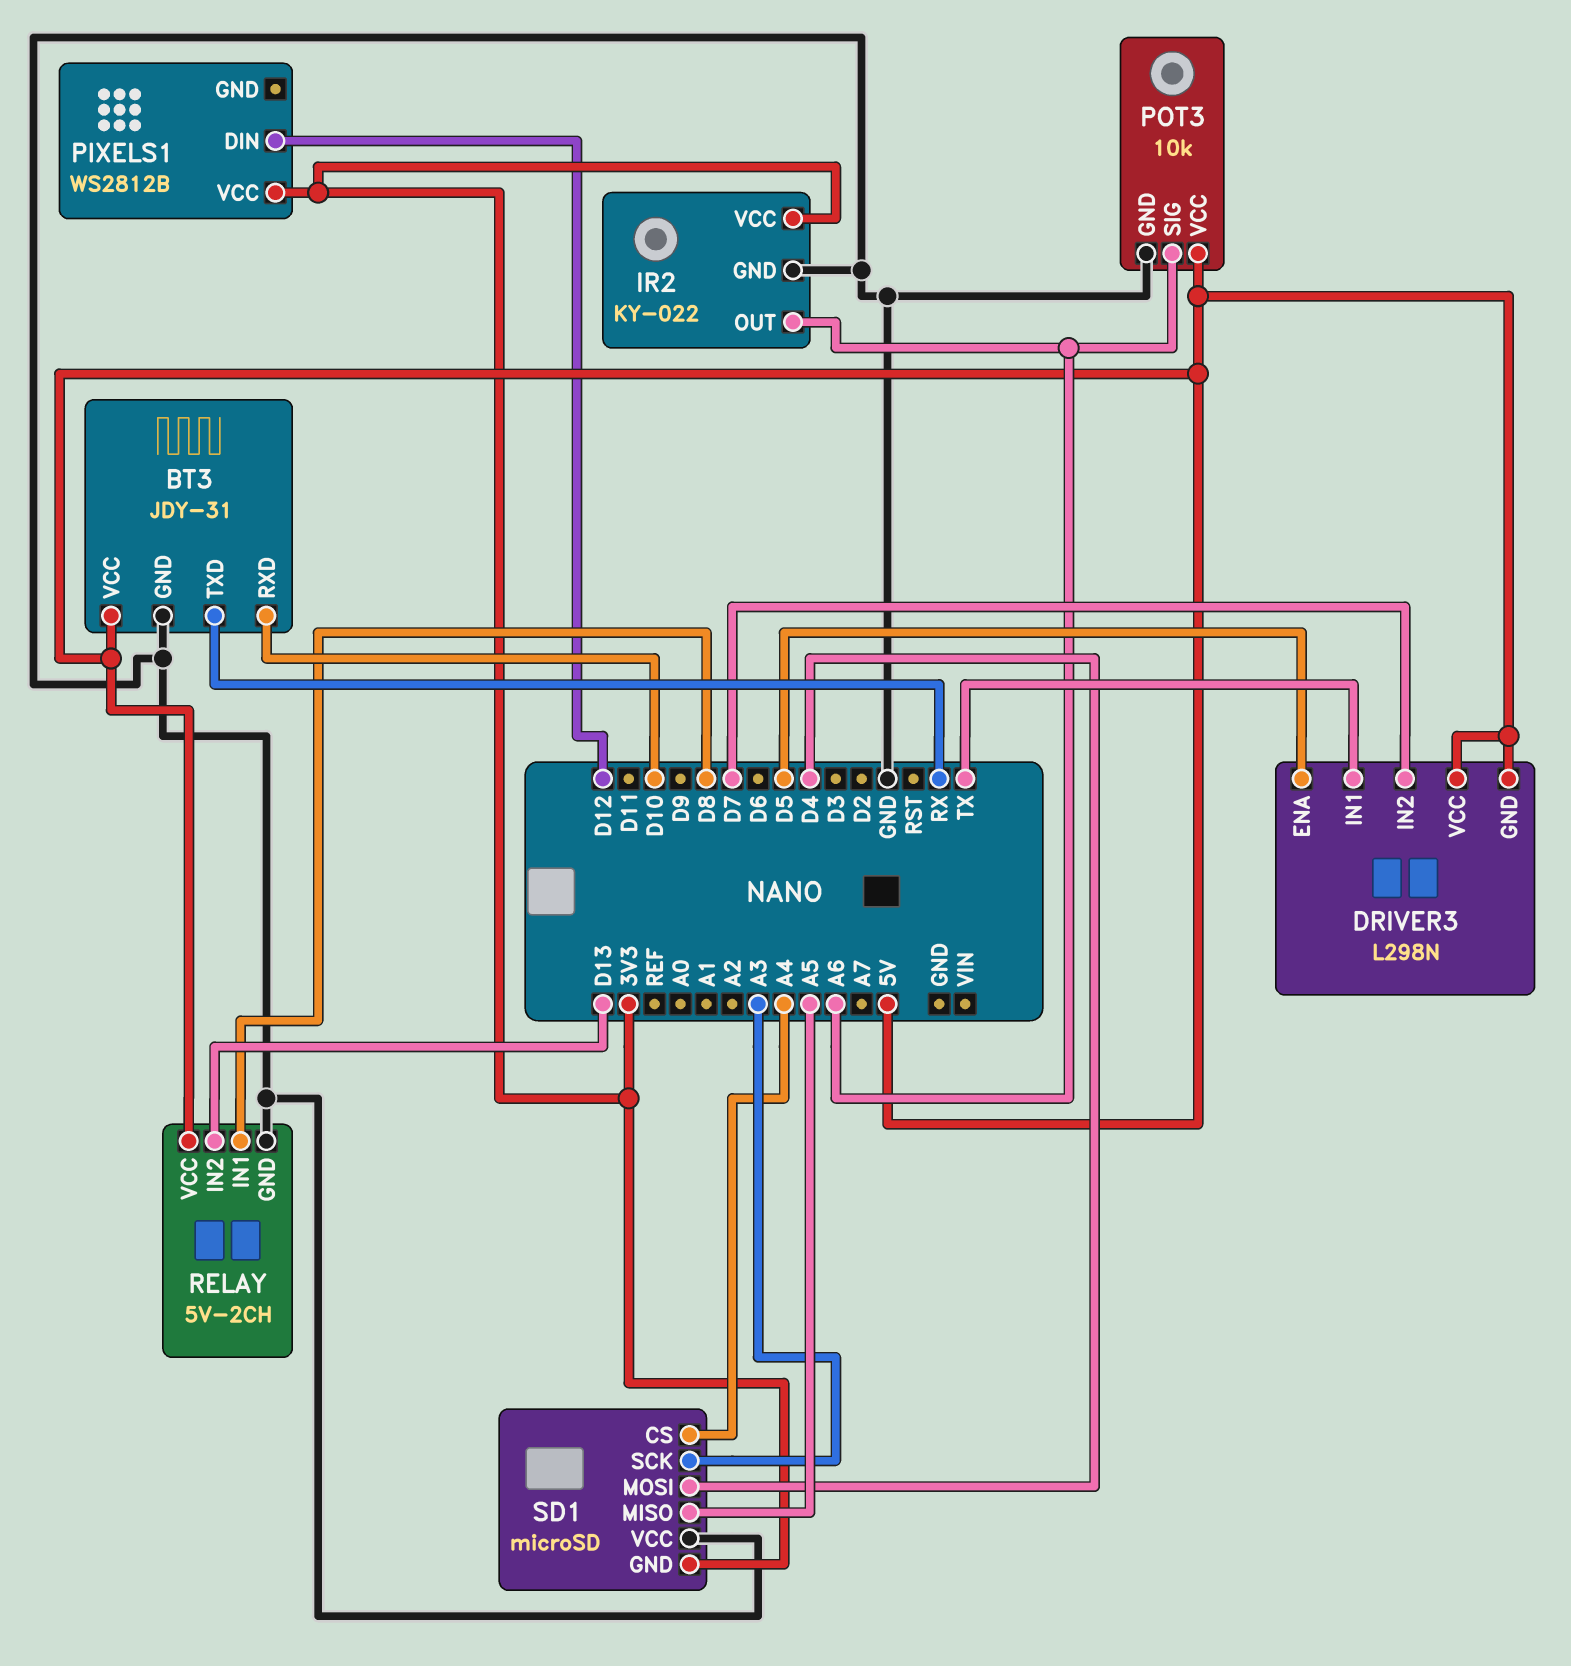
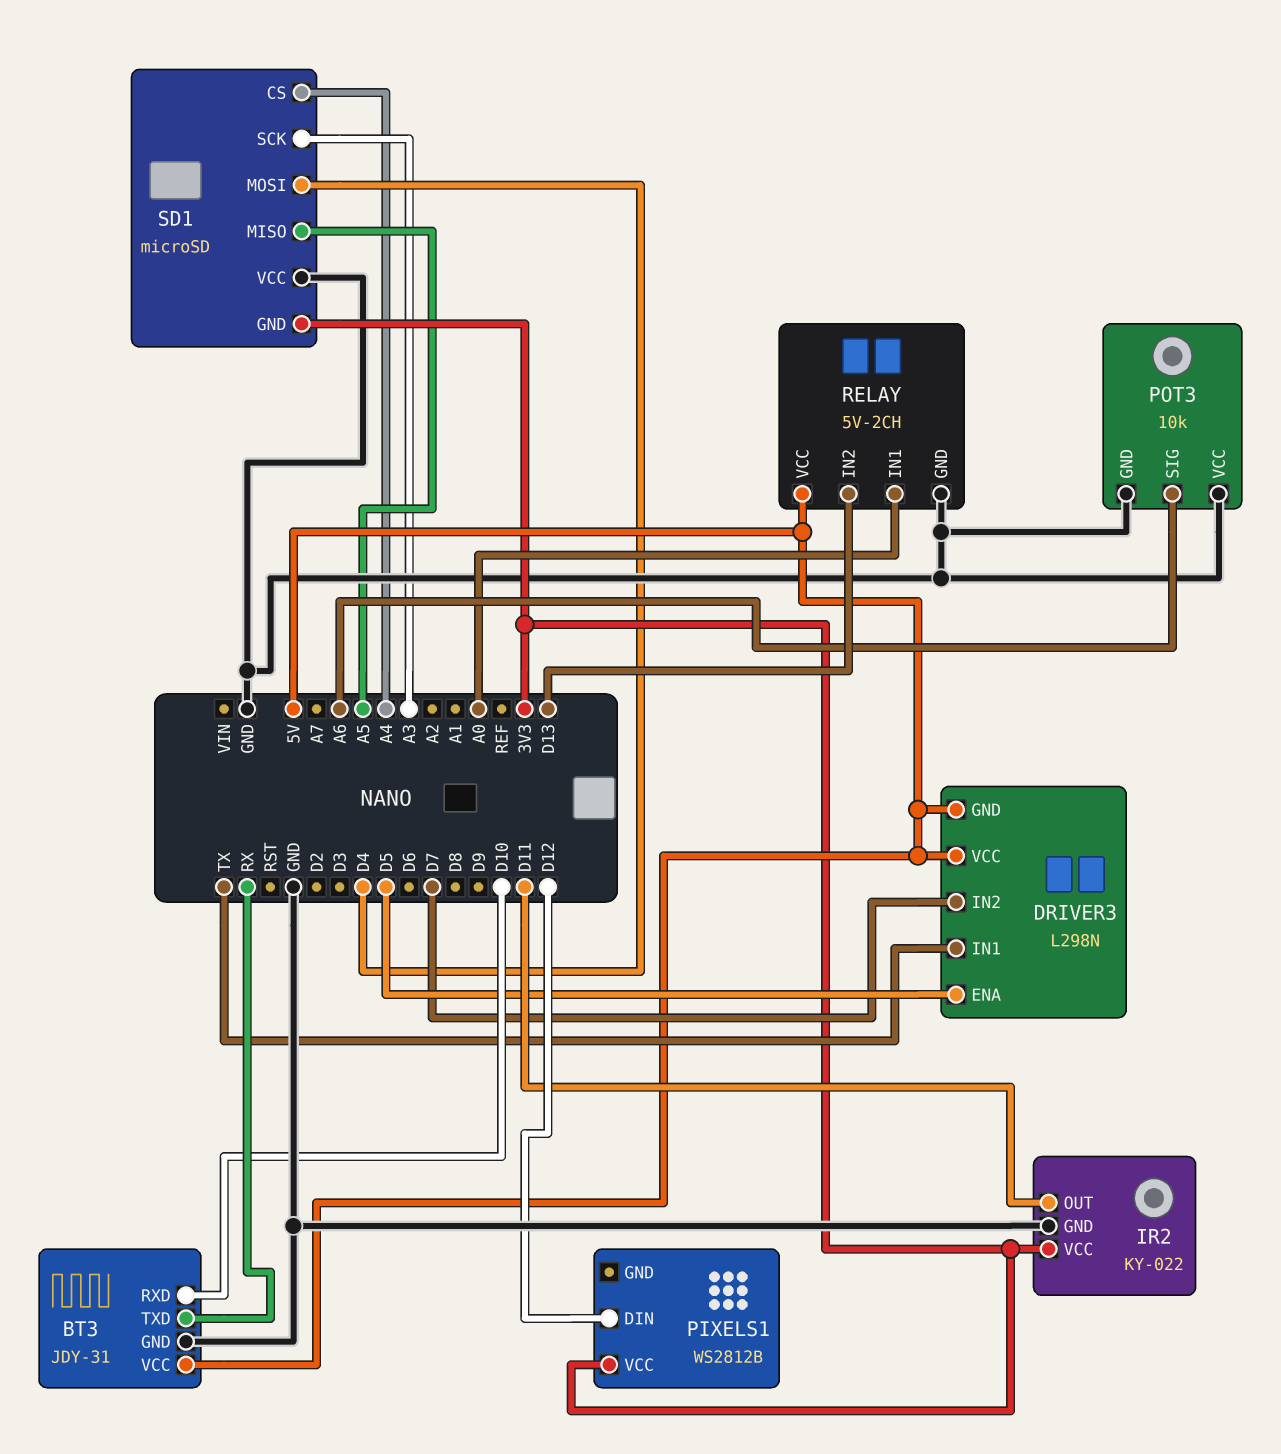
IR2 pin OUT: A6 -> D11
POT3 pin VCC: 5V -> GND
RELAY pin IN1: D8 -> A0

